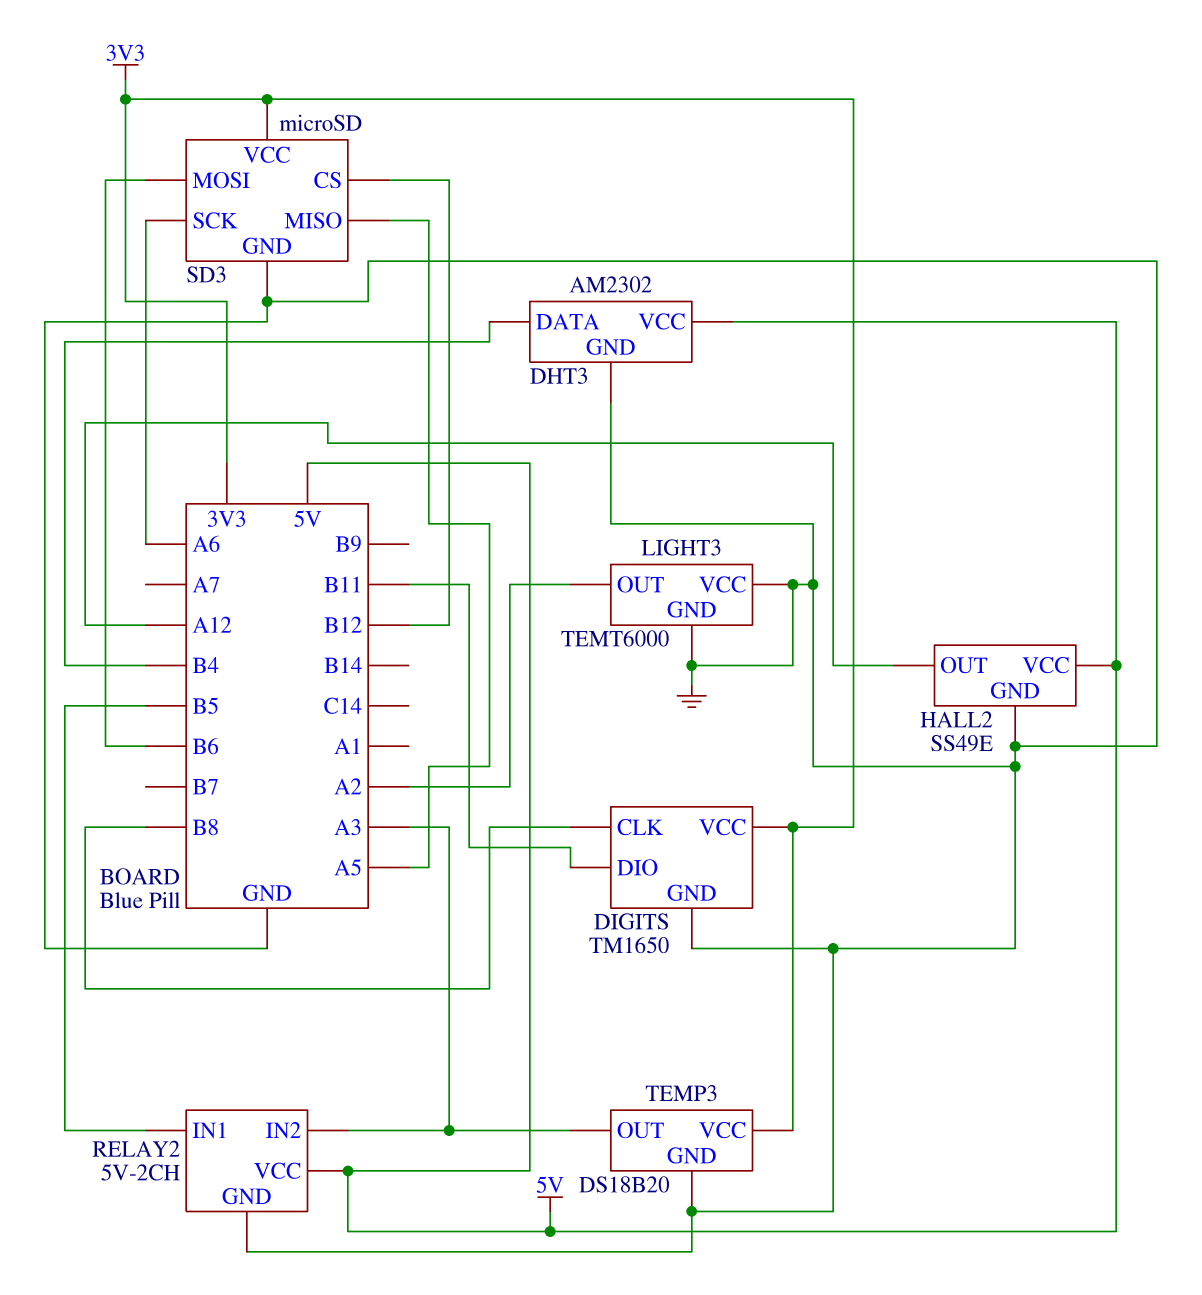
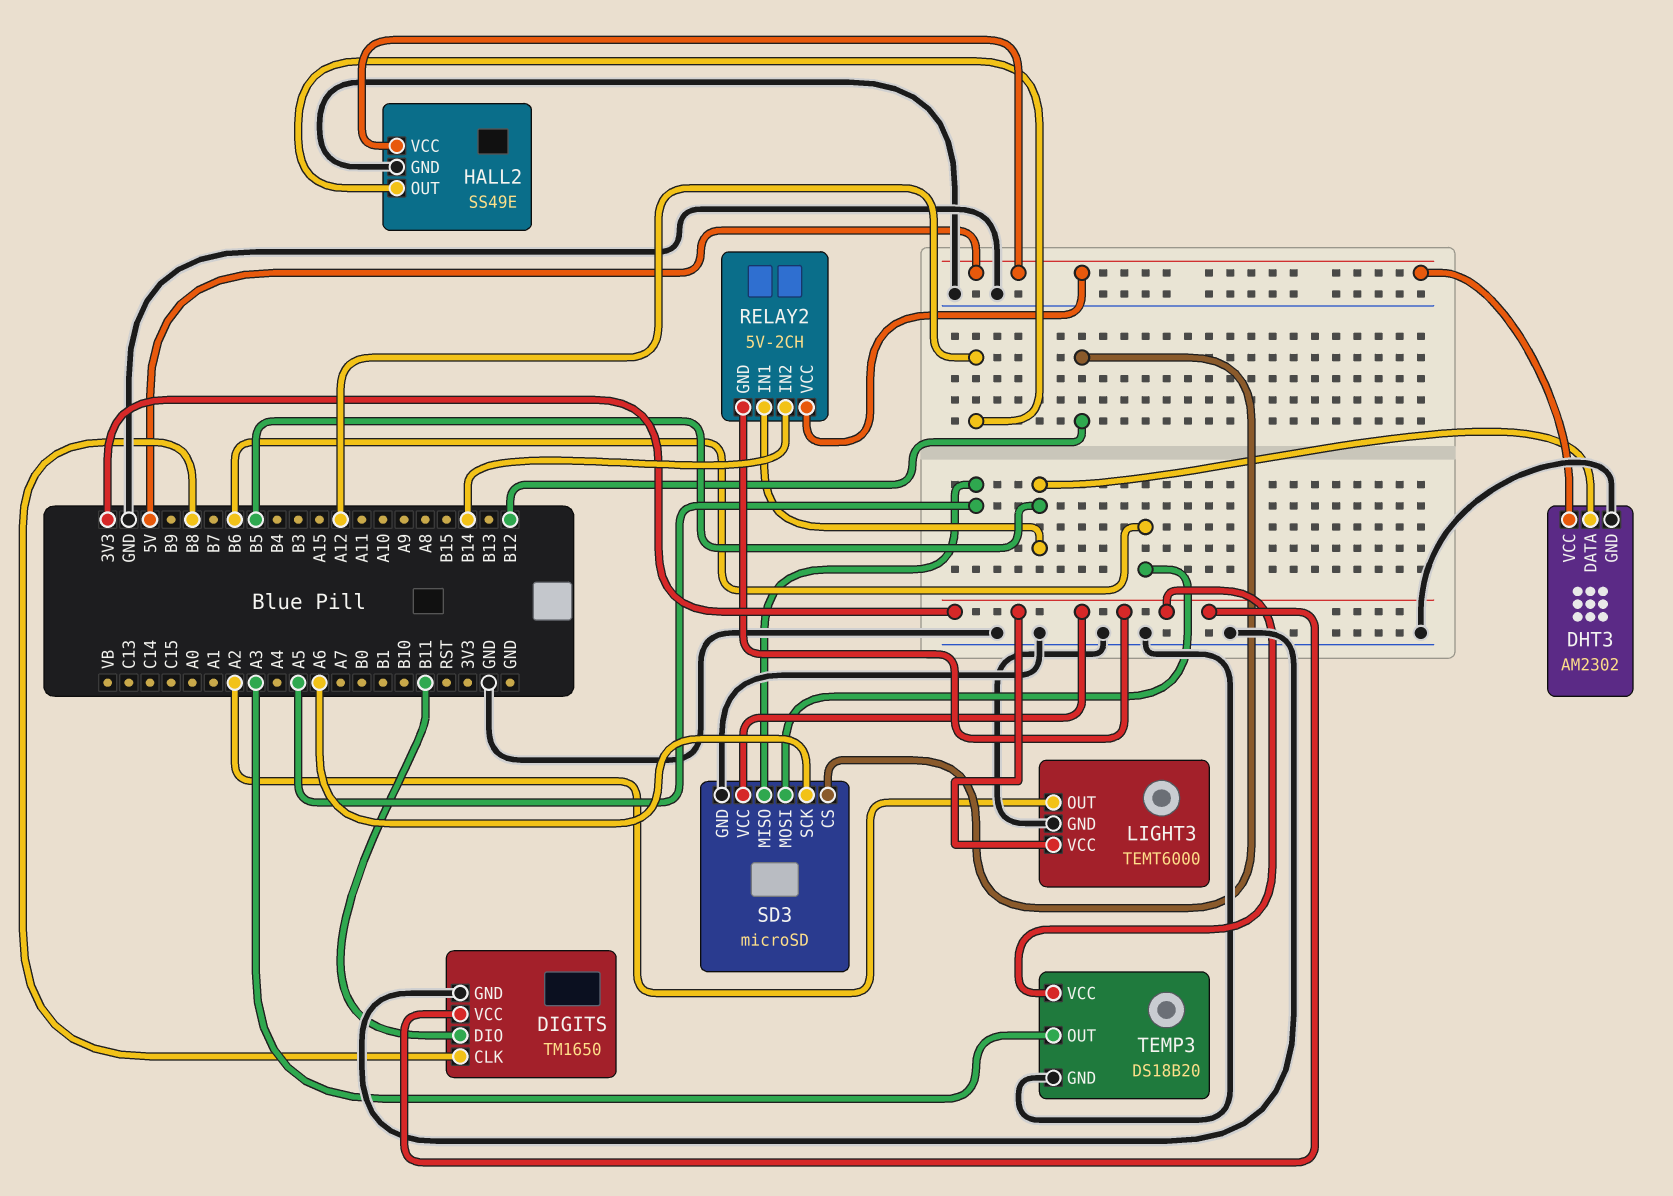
DHT3 pin DATA: B4 -> B5
LIGHT3 pin VCC: GND -> 3V3
RELAY2 pin GND: GND -> 3V3
RELAY2 pin IN2: A3 -> B14

